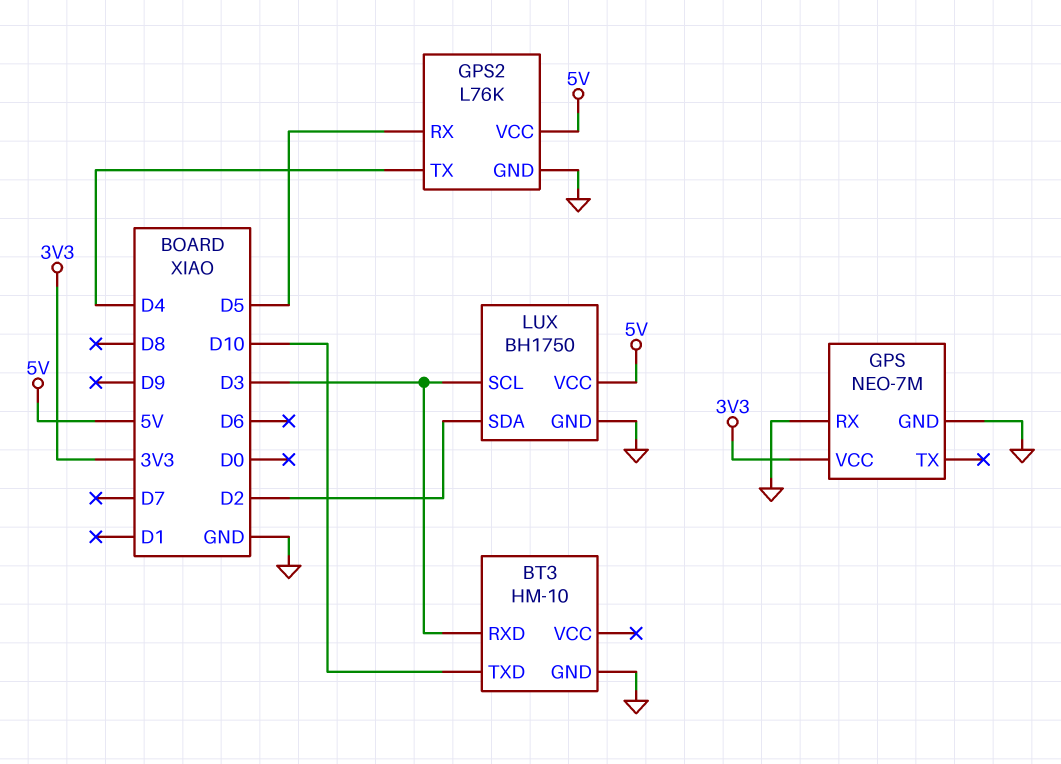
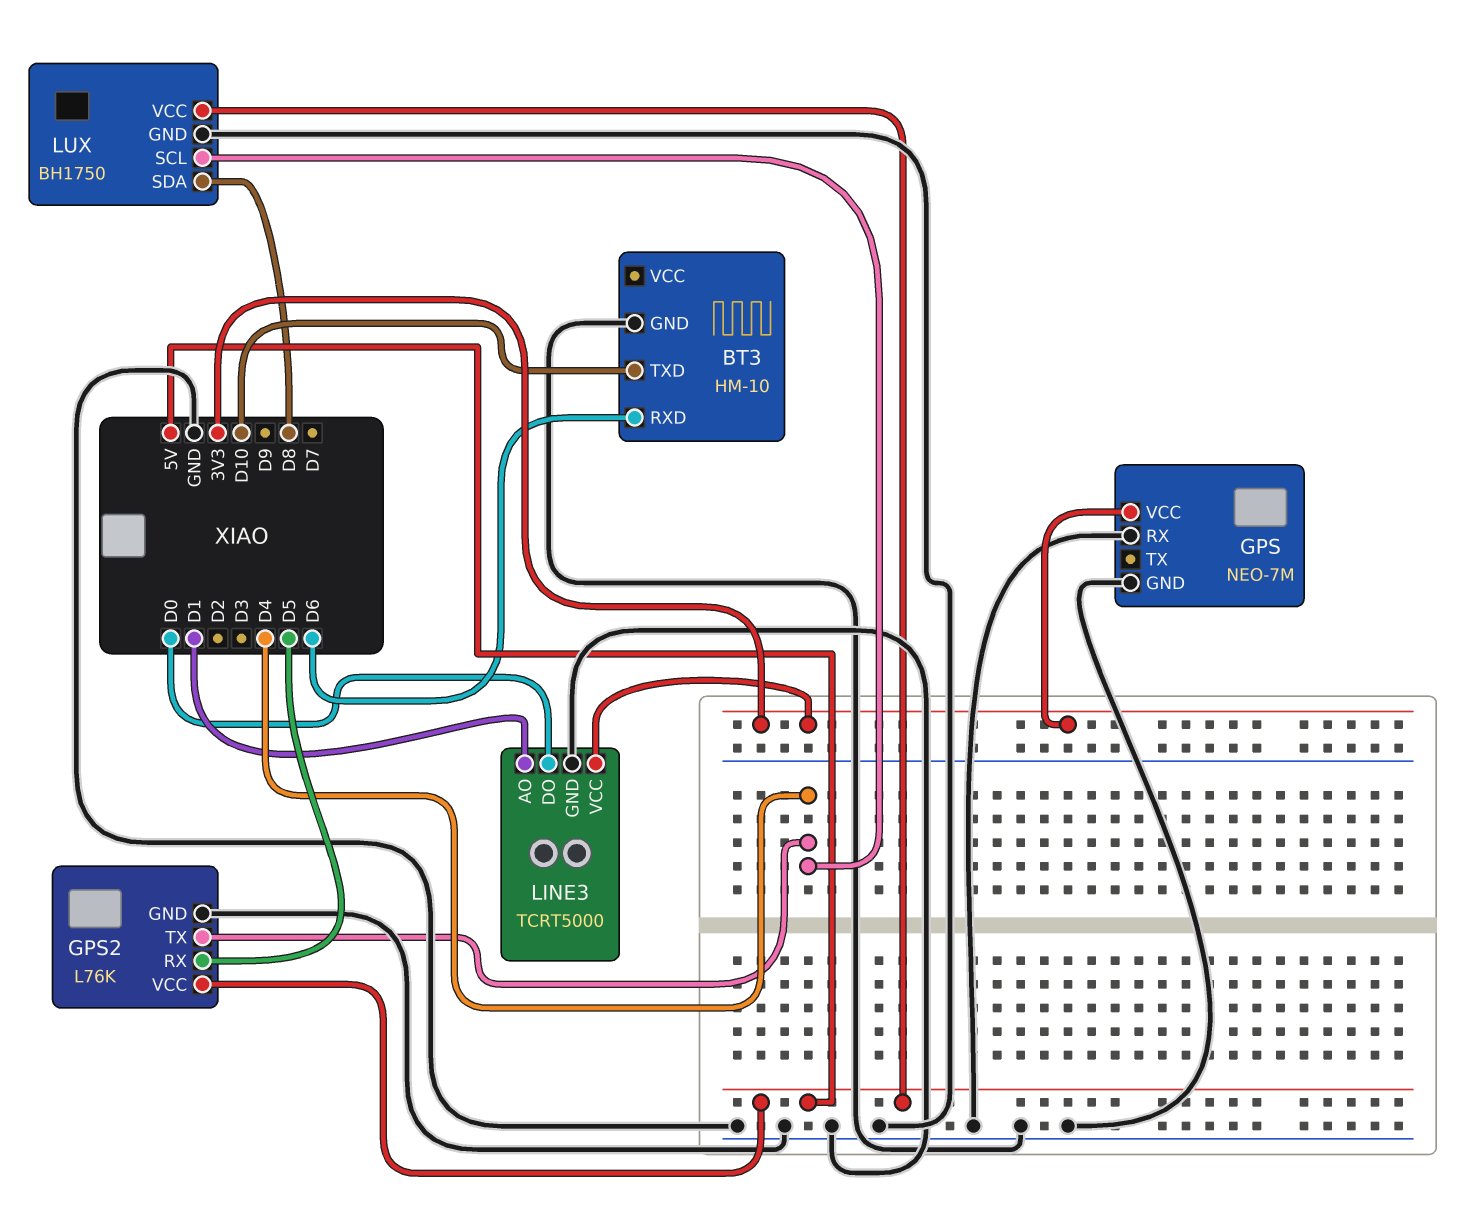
BT3 pin RXD: D3 -> D6
LINE3: none -> TCRT5000
LINE3 pin AO: none -> D1
LINE3 pin DO: none -> D0
LINE3 pin GND: none -> GND
LINE3 pin VCC: none -> 3V3
LUX pin SCL: D3 -> D4
LUX pin SDA: D2 -> D8

